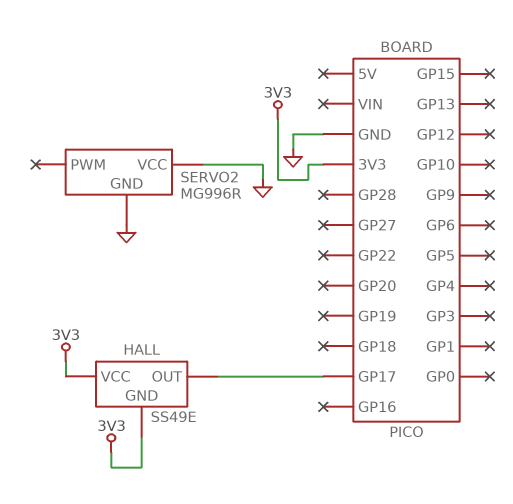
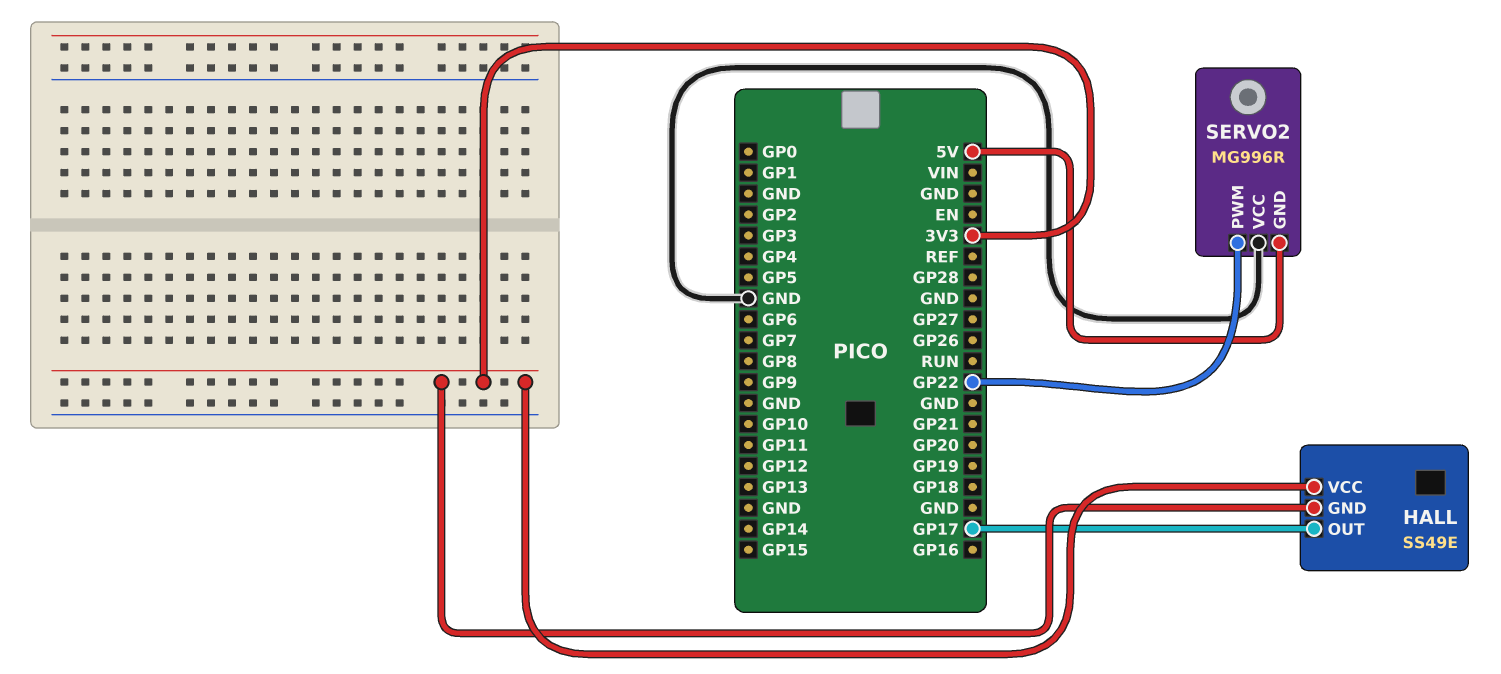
SERVO2 pin GND: GND -> 5V
SERVO2 pin PWM: none -> GP22

